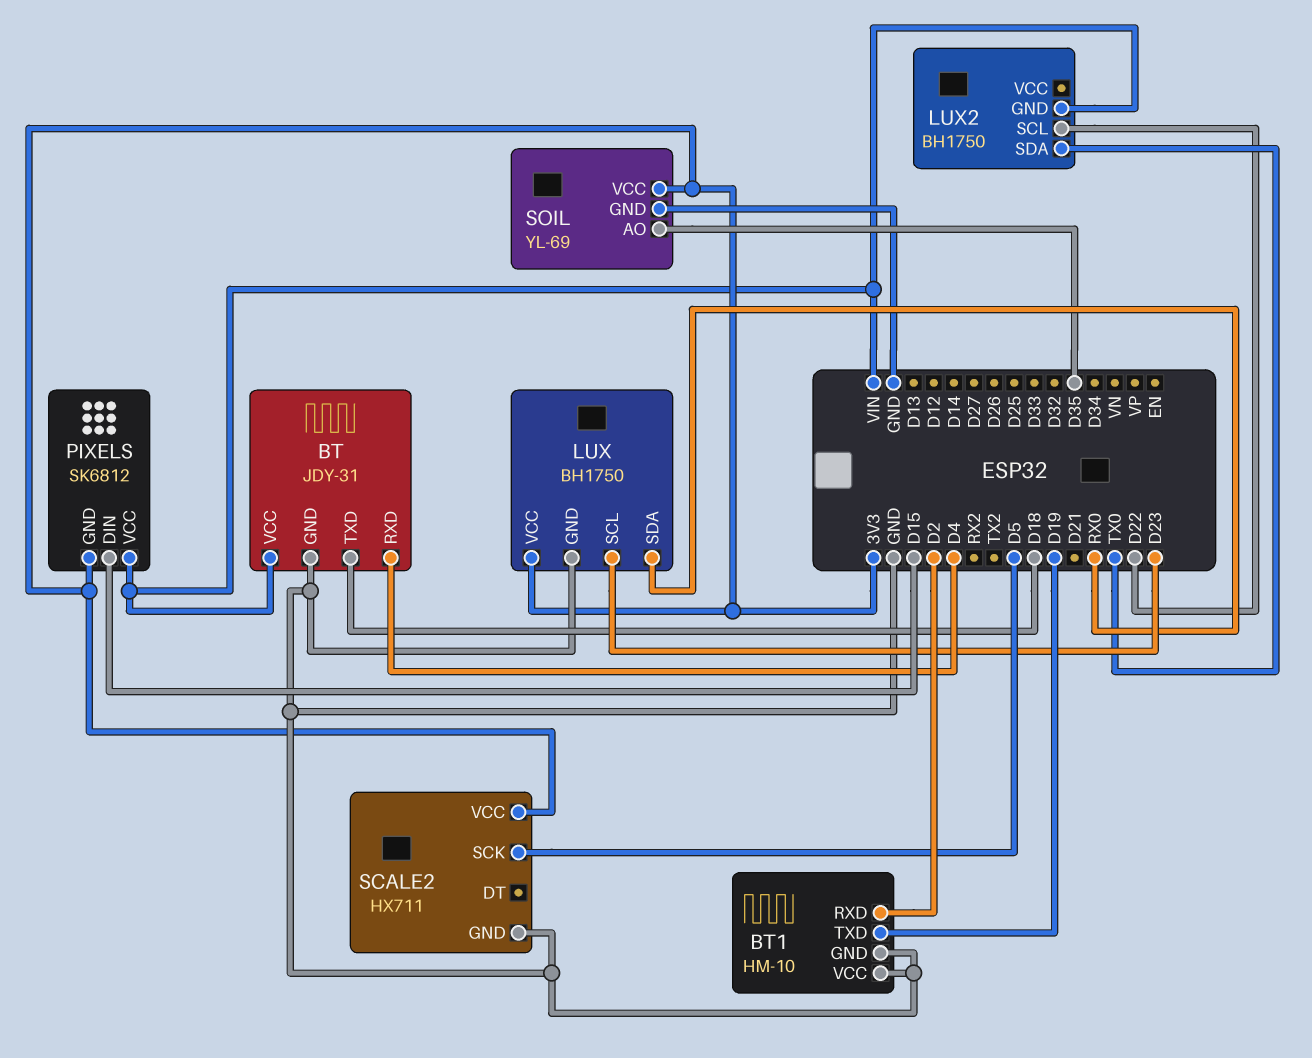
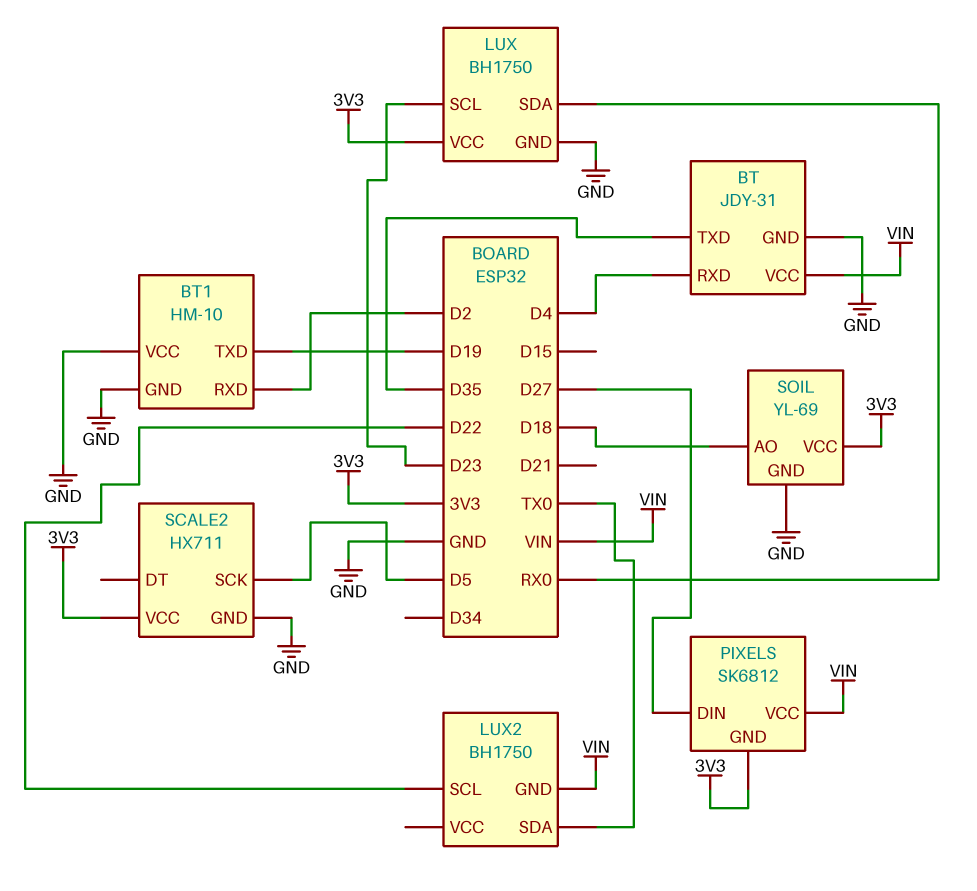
BT pin TXD: D18 -> D35
PIXELS pin DIN: D15 -> D27
SOIL pin AO: D35 -> D18

